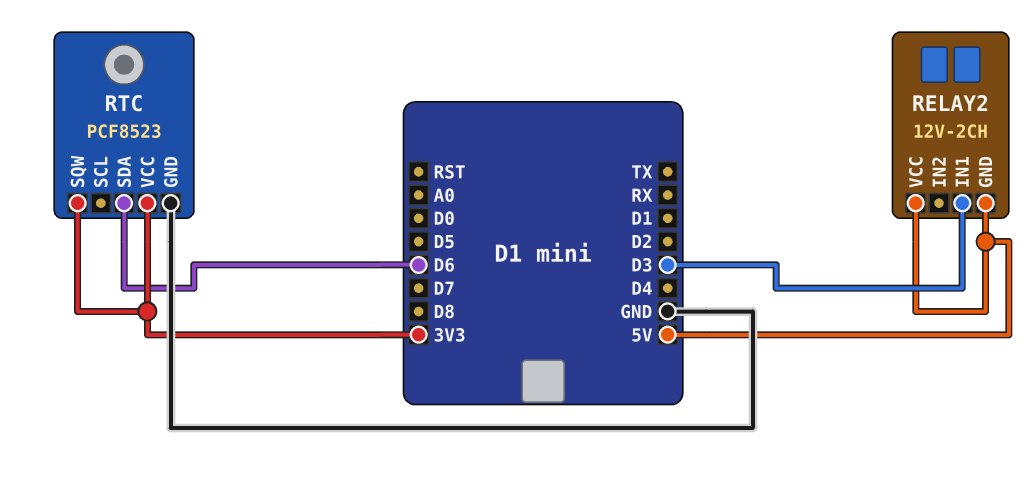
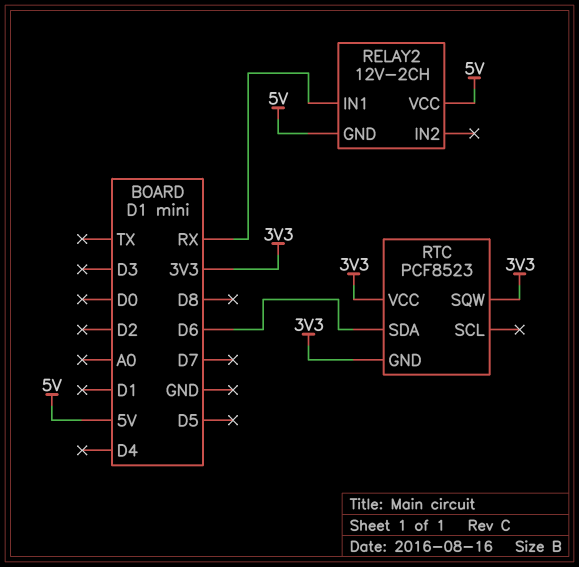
RELAY2 pin IN1: D3 -> RX
RTC pin GND: GND -> 3V3

